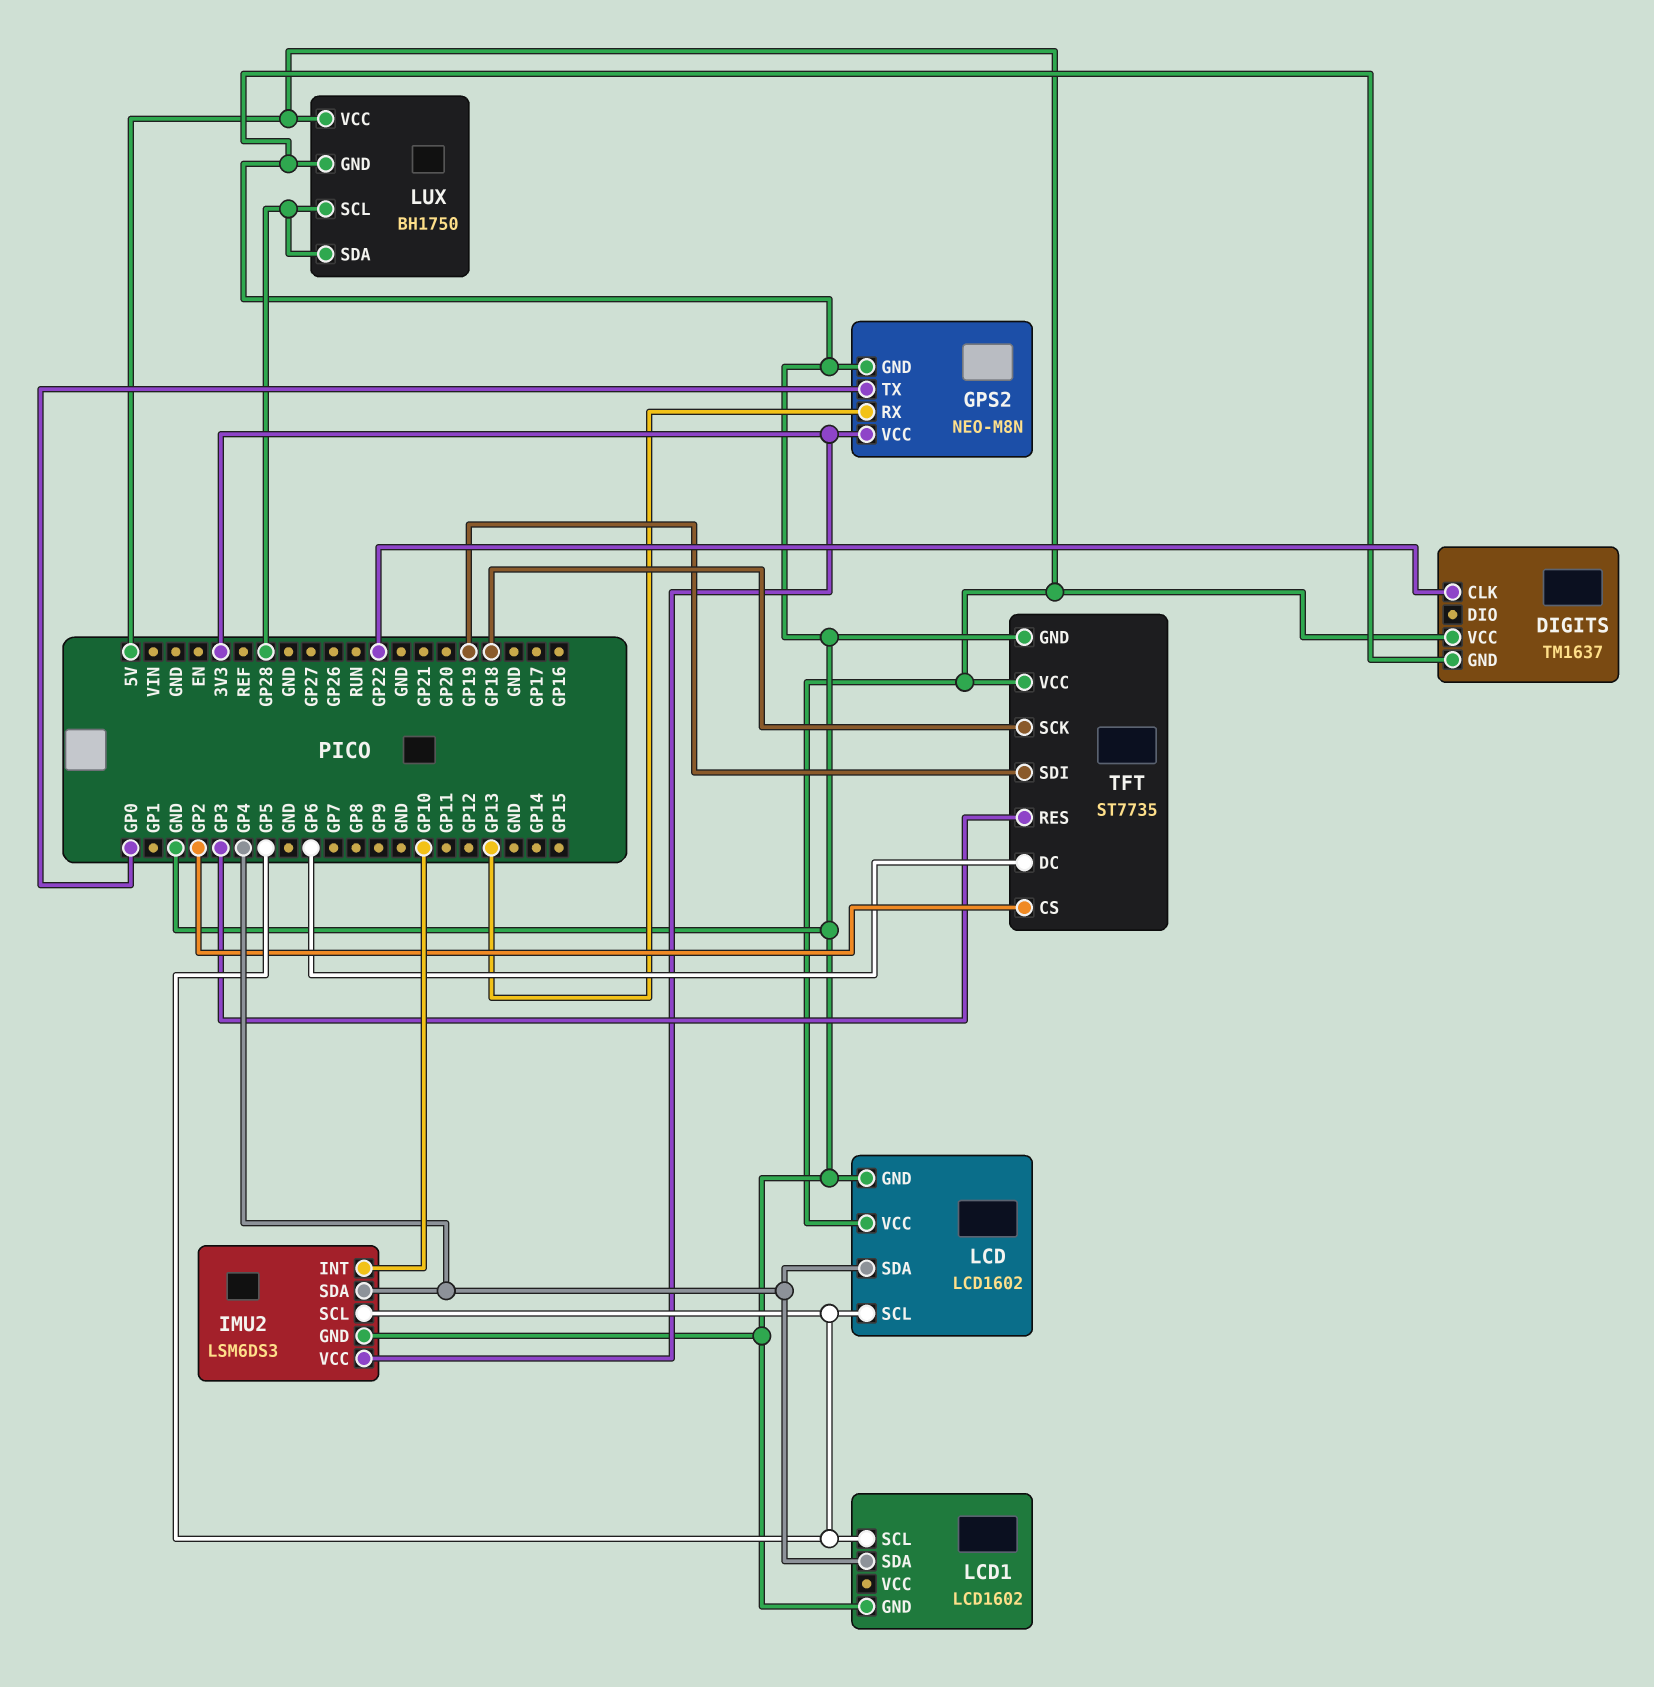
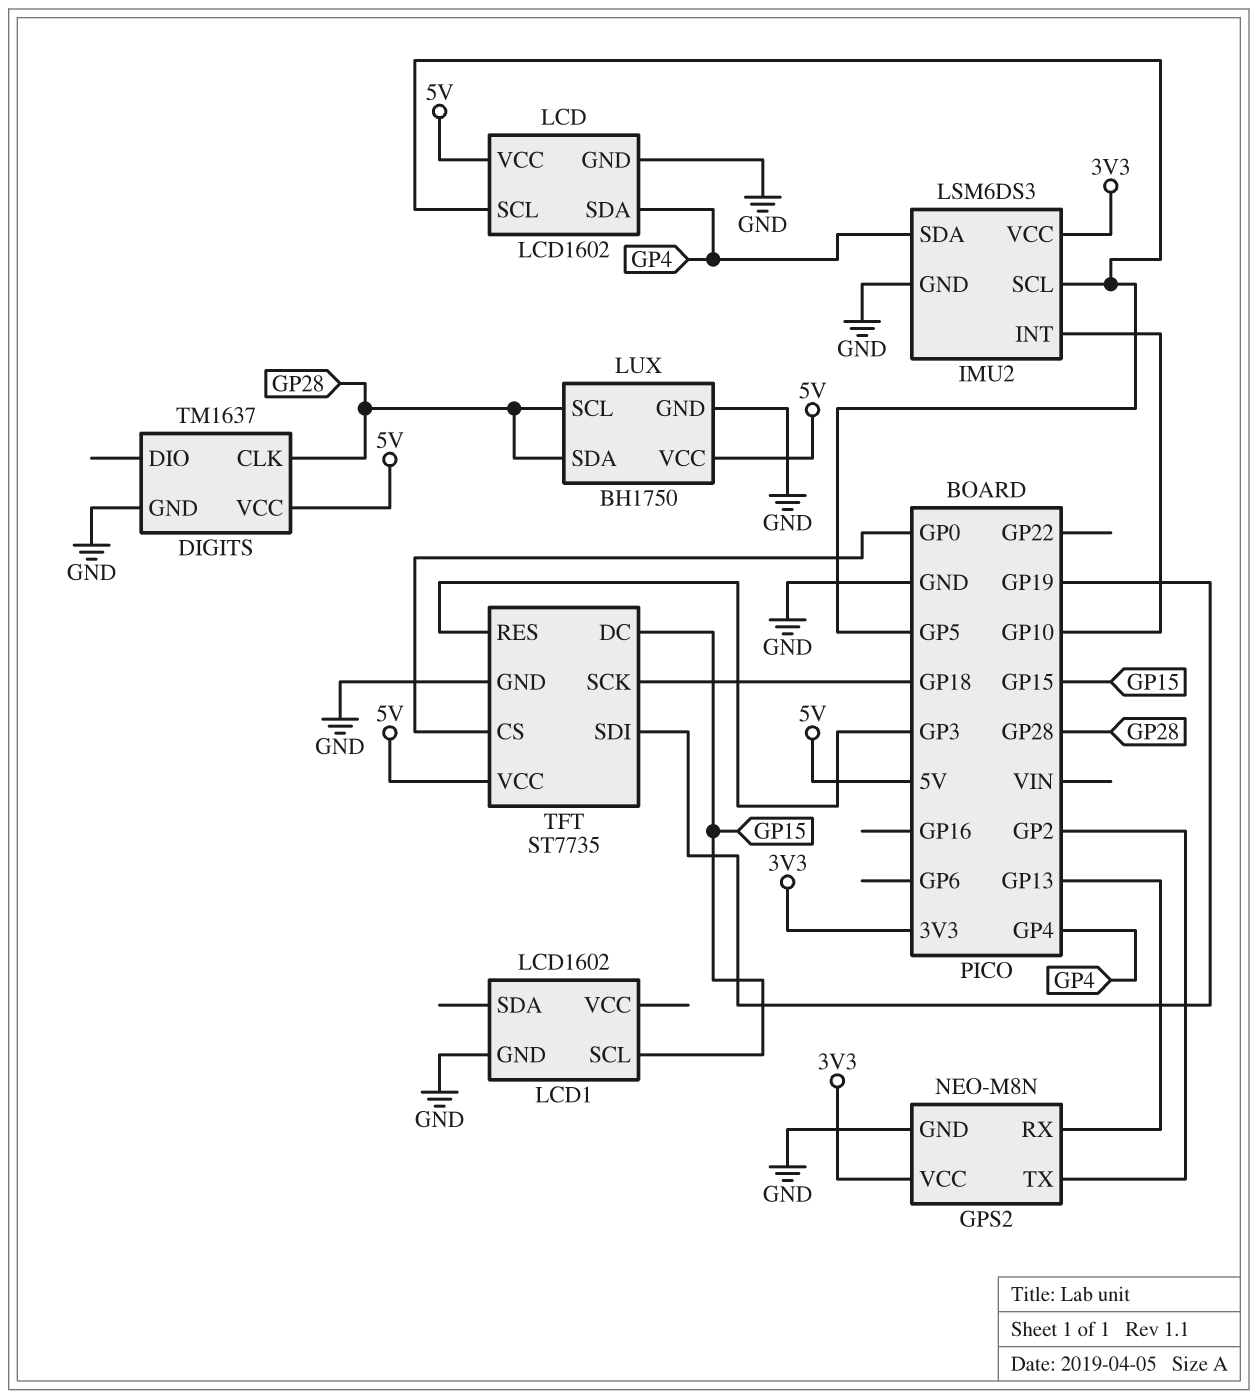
DIGITS pin CLK: GP22 -> GP28
GPS2 pin TX: GP0 -> GP2
LCD1 pin SCL: GP5 -> GP15
LCD1 pin SDA: GP4 -> none
TFT pin CS: GP2 -> GP0
TFT pin DC: GP6 -> GP15

